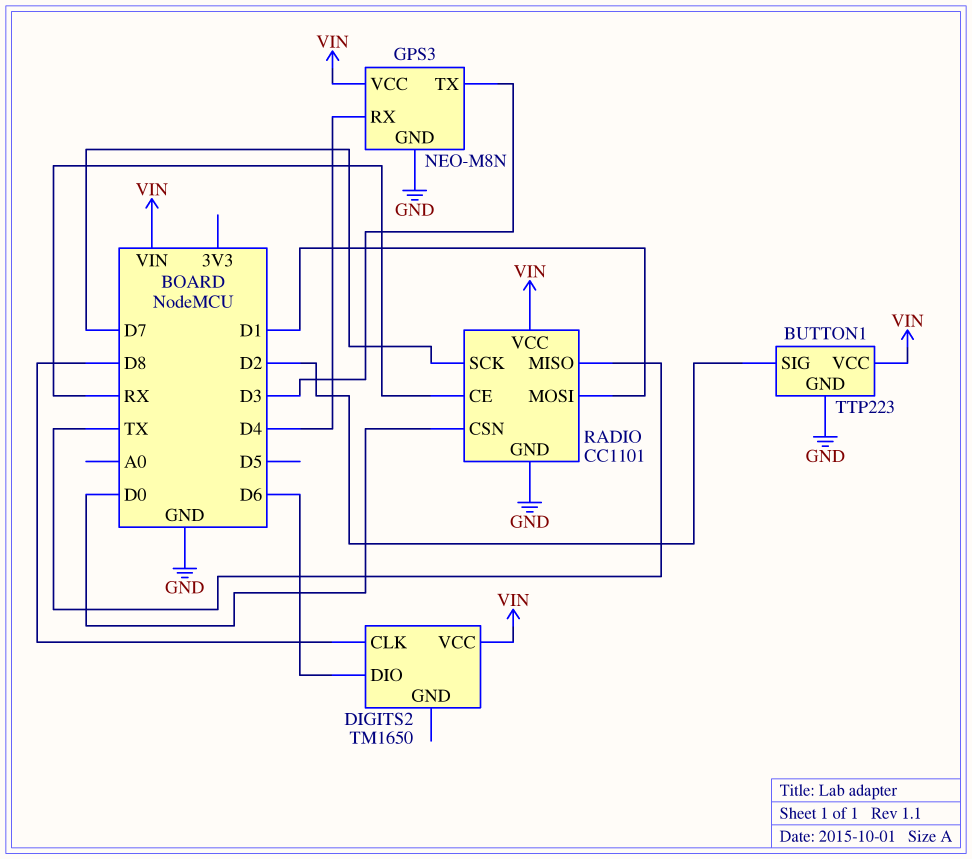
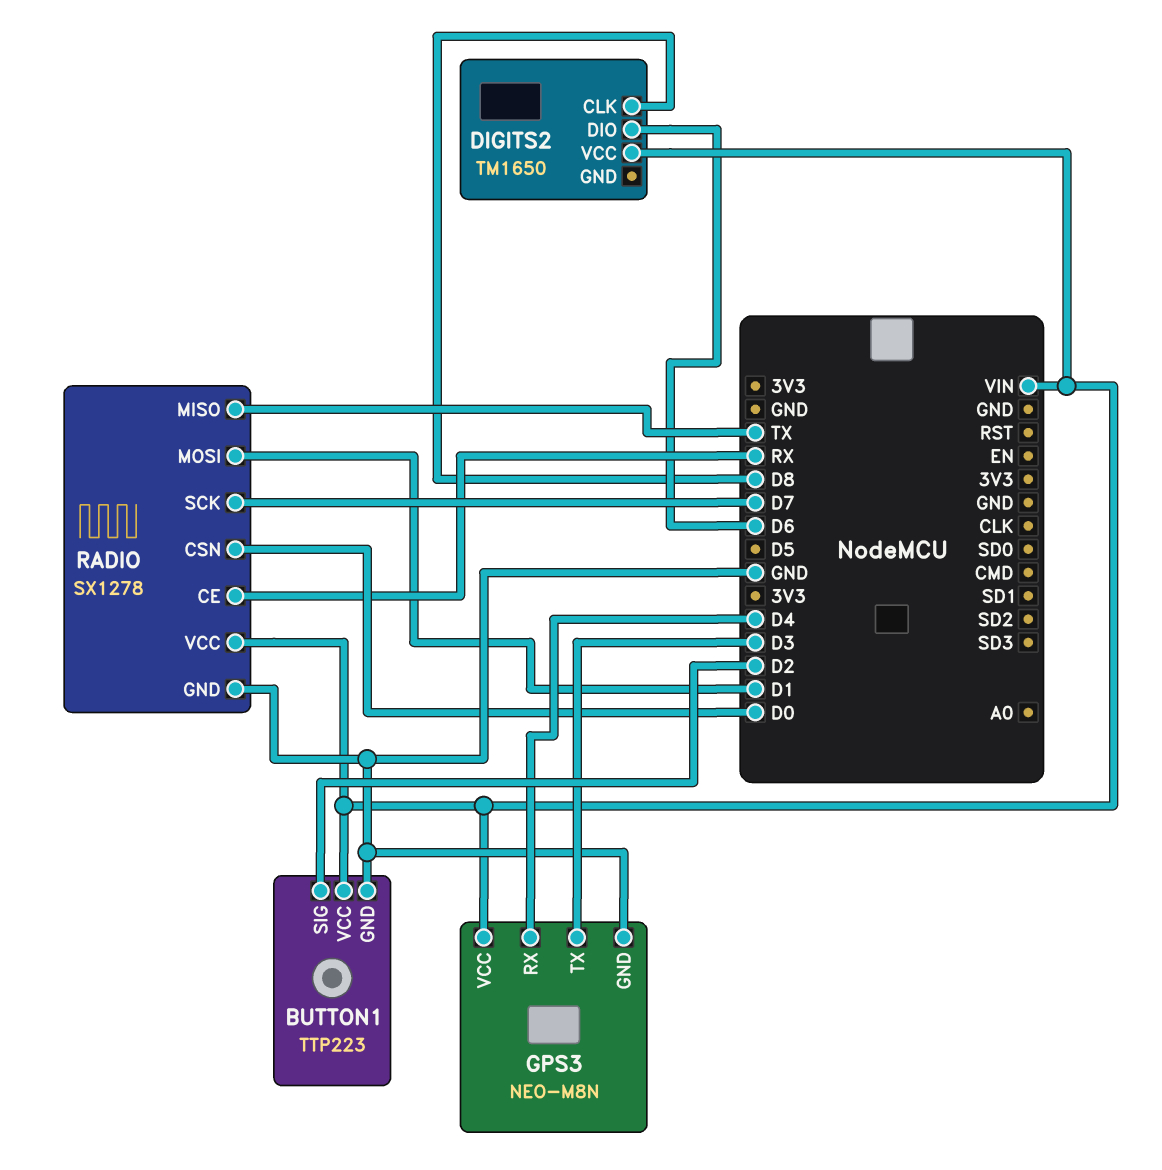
RADIO: CC1101 -> SX1278

